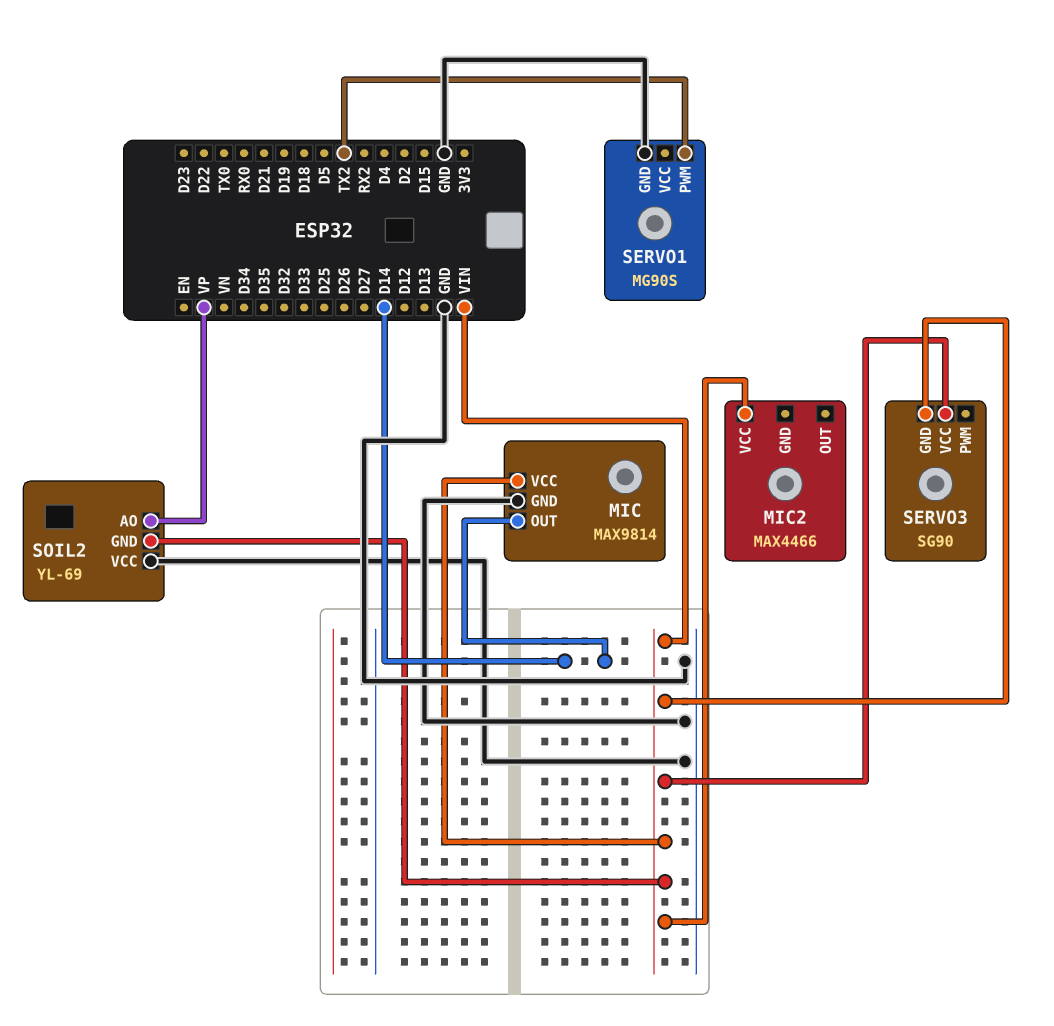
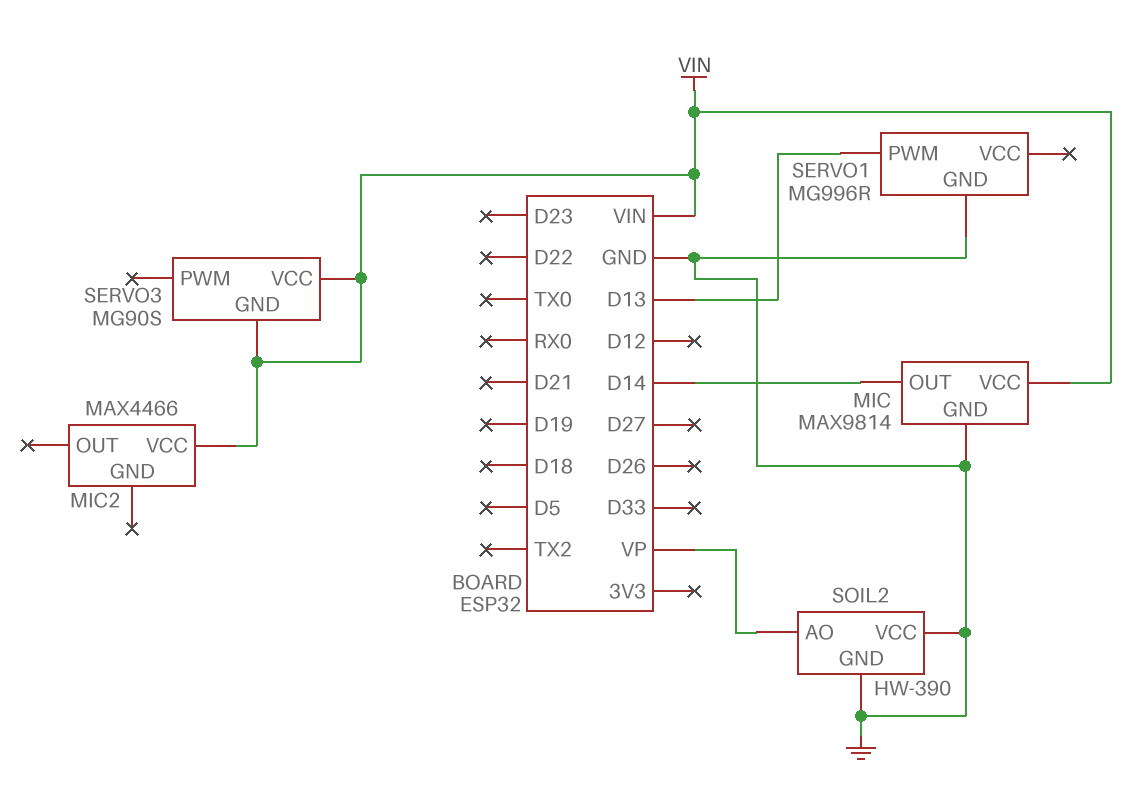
SERVO1: MG90S -> MG996R
SERVO1 pin PWM: TX2 -> D13
SERVO3: SG90 -> MG90S
SOIL2: YL-69 -> HW-390
SOIL2 pin GND: VIN -> GND

